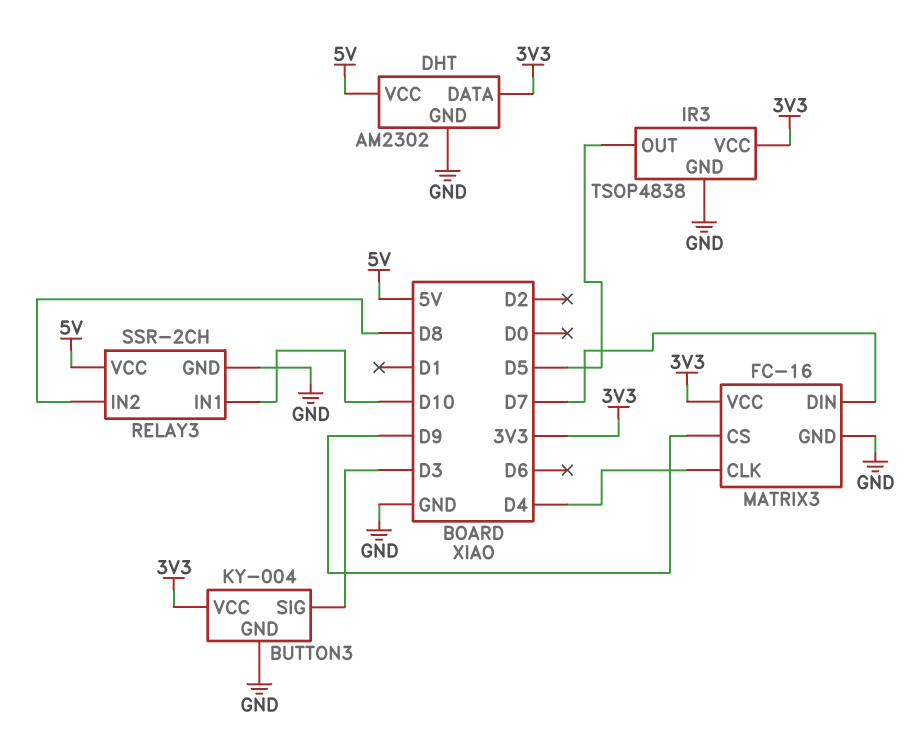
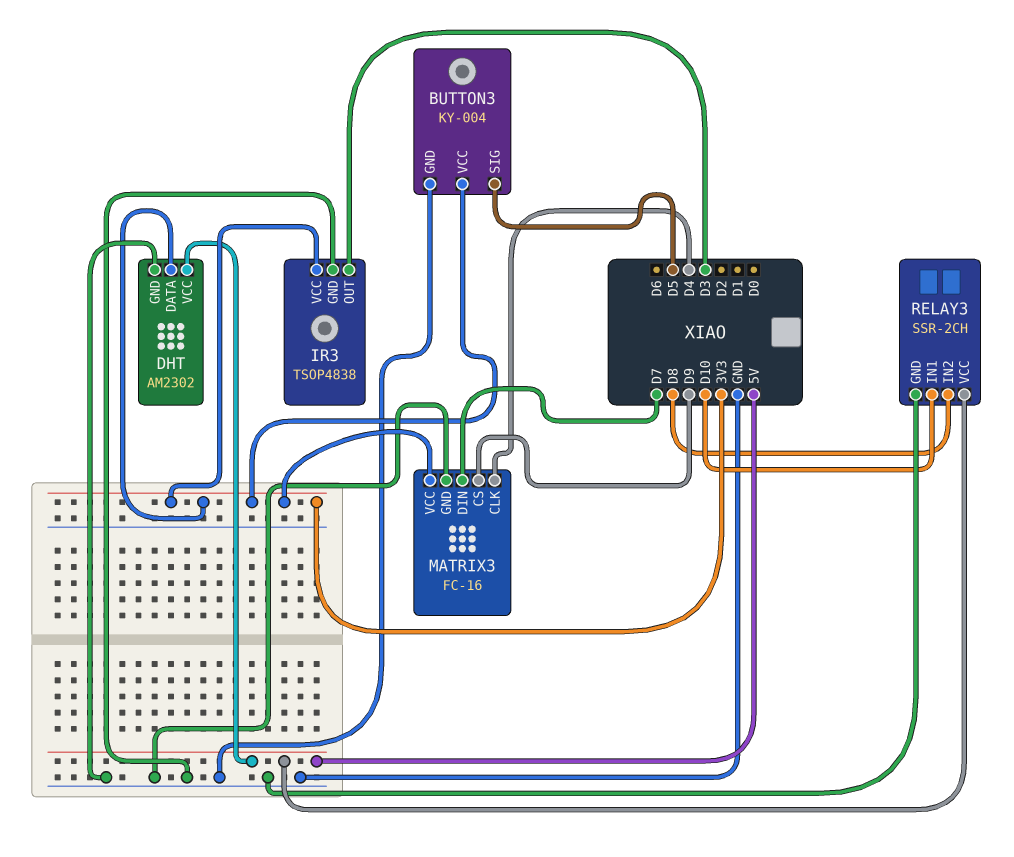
BUTTON3 pin SIG: D3 -> D5
IR3 pin OUT: D5 -> D3

